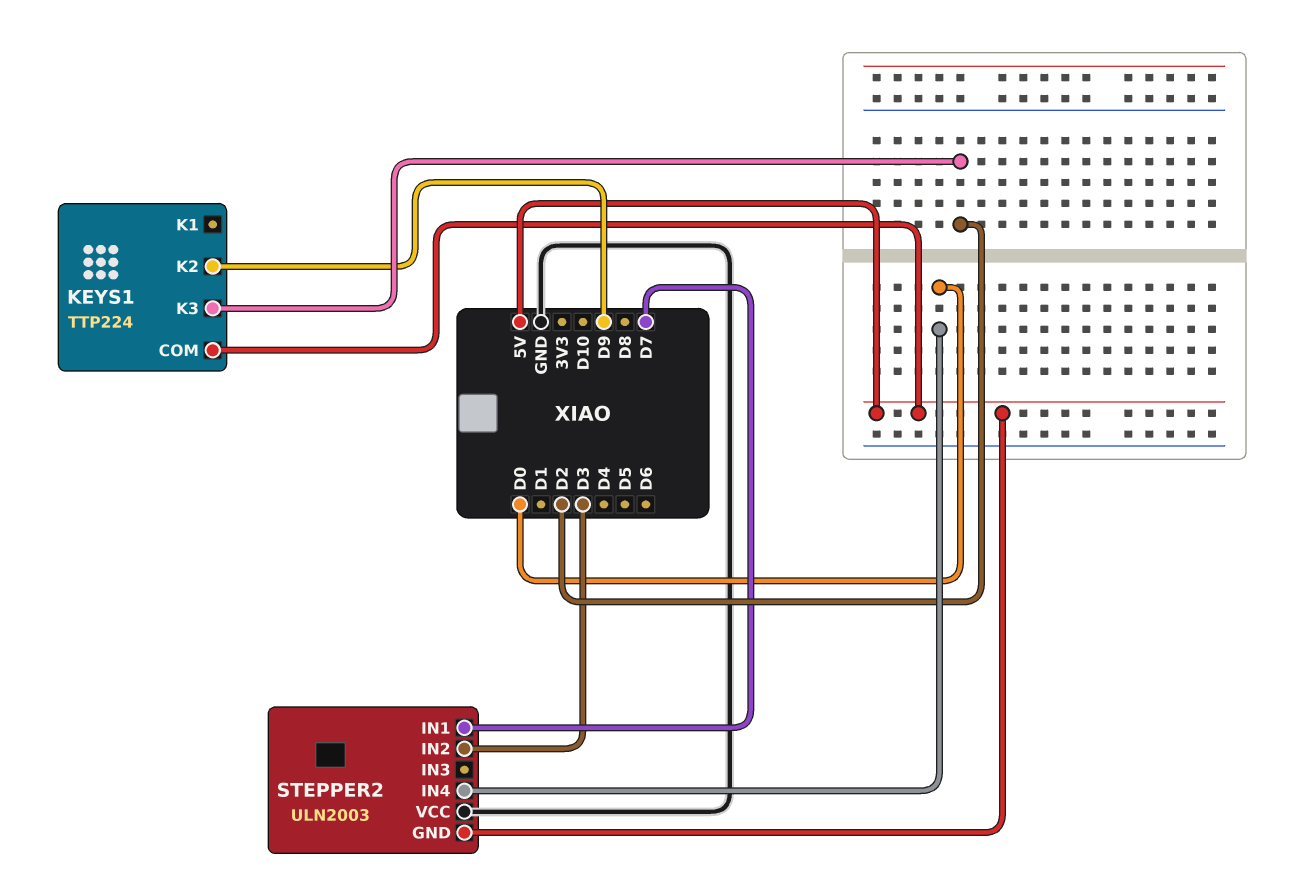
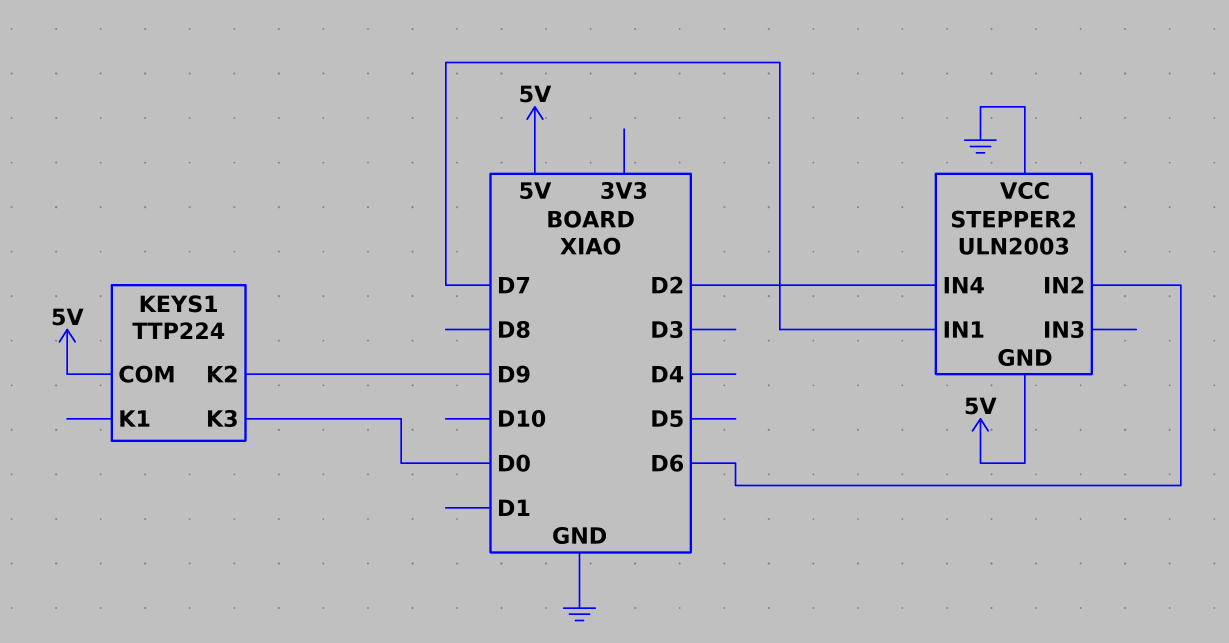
KEYS1 pin K3: D2 -> D0
STEPPER2 pin IN2: D3 -> D6
STEPPER2 pin IN4: D0 -> D2

